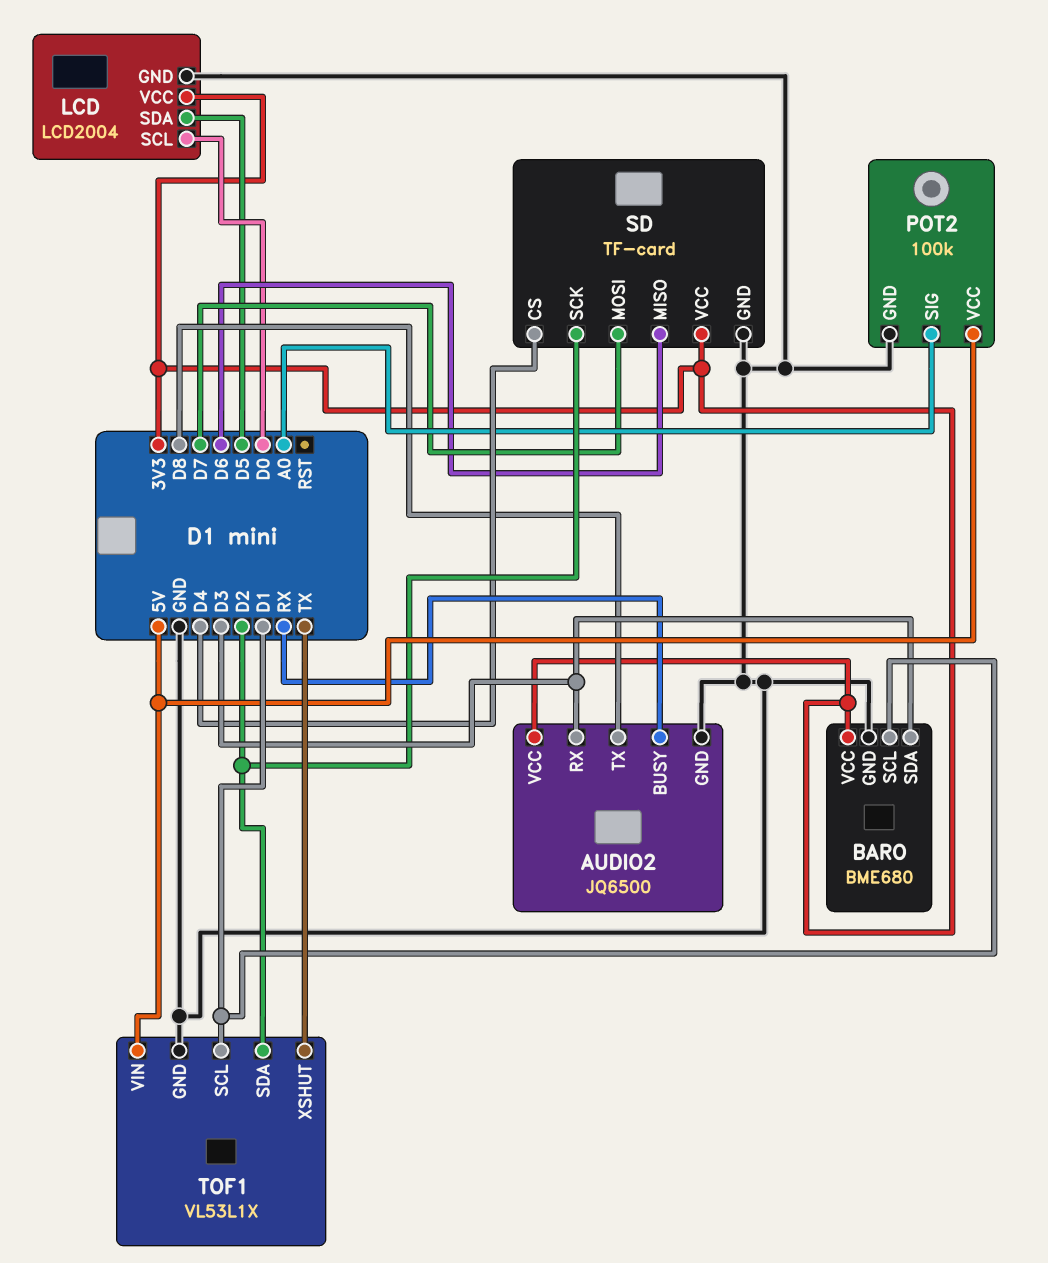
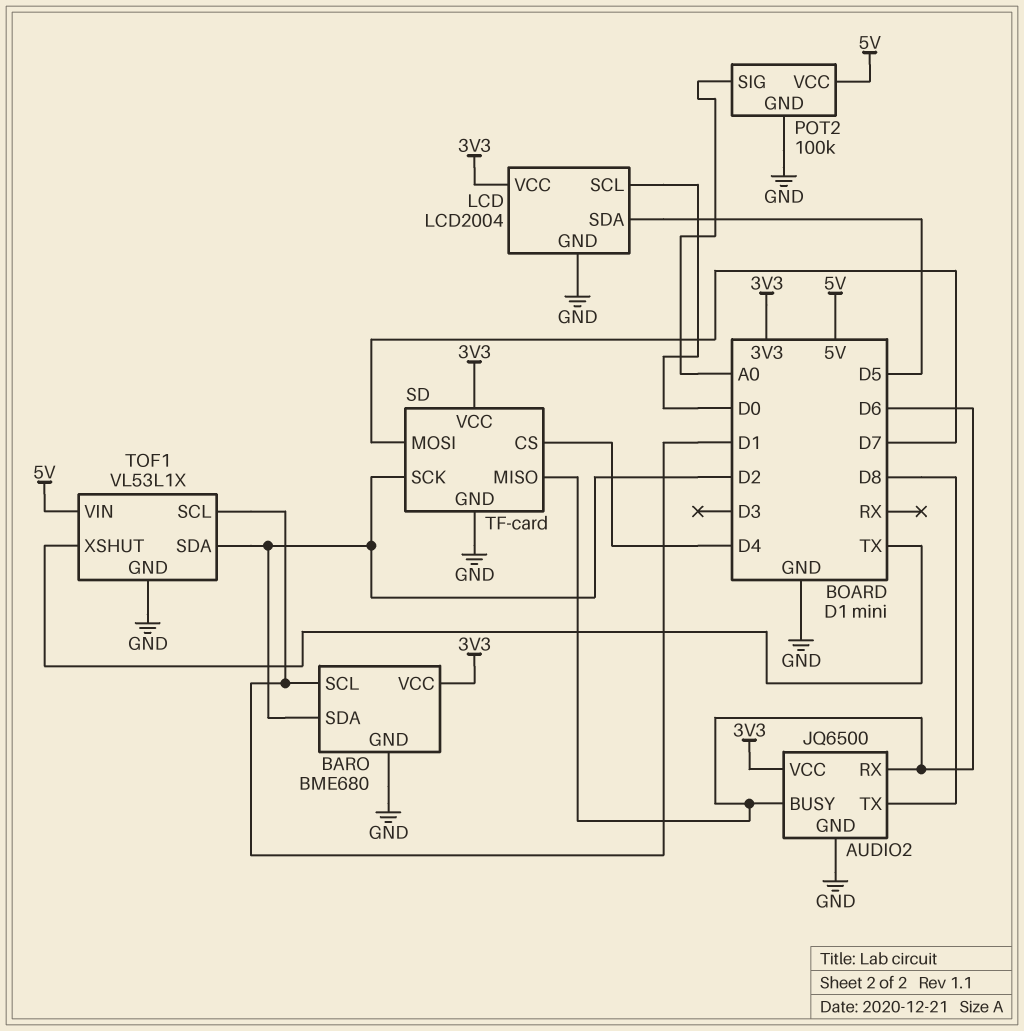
AUDIO2 pin BUSY: RX -> D6
AUDIO2 pin RX: D3 -> D6
BARO pin SDA: D3 -> D2

